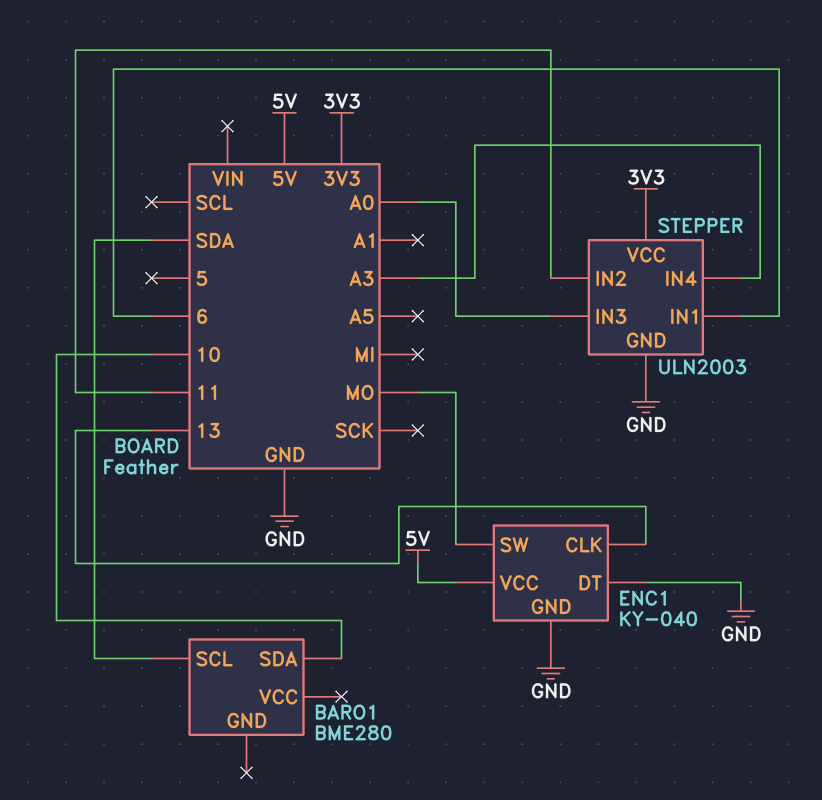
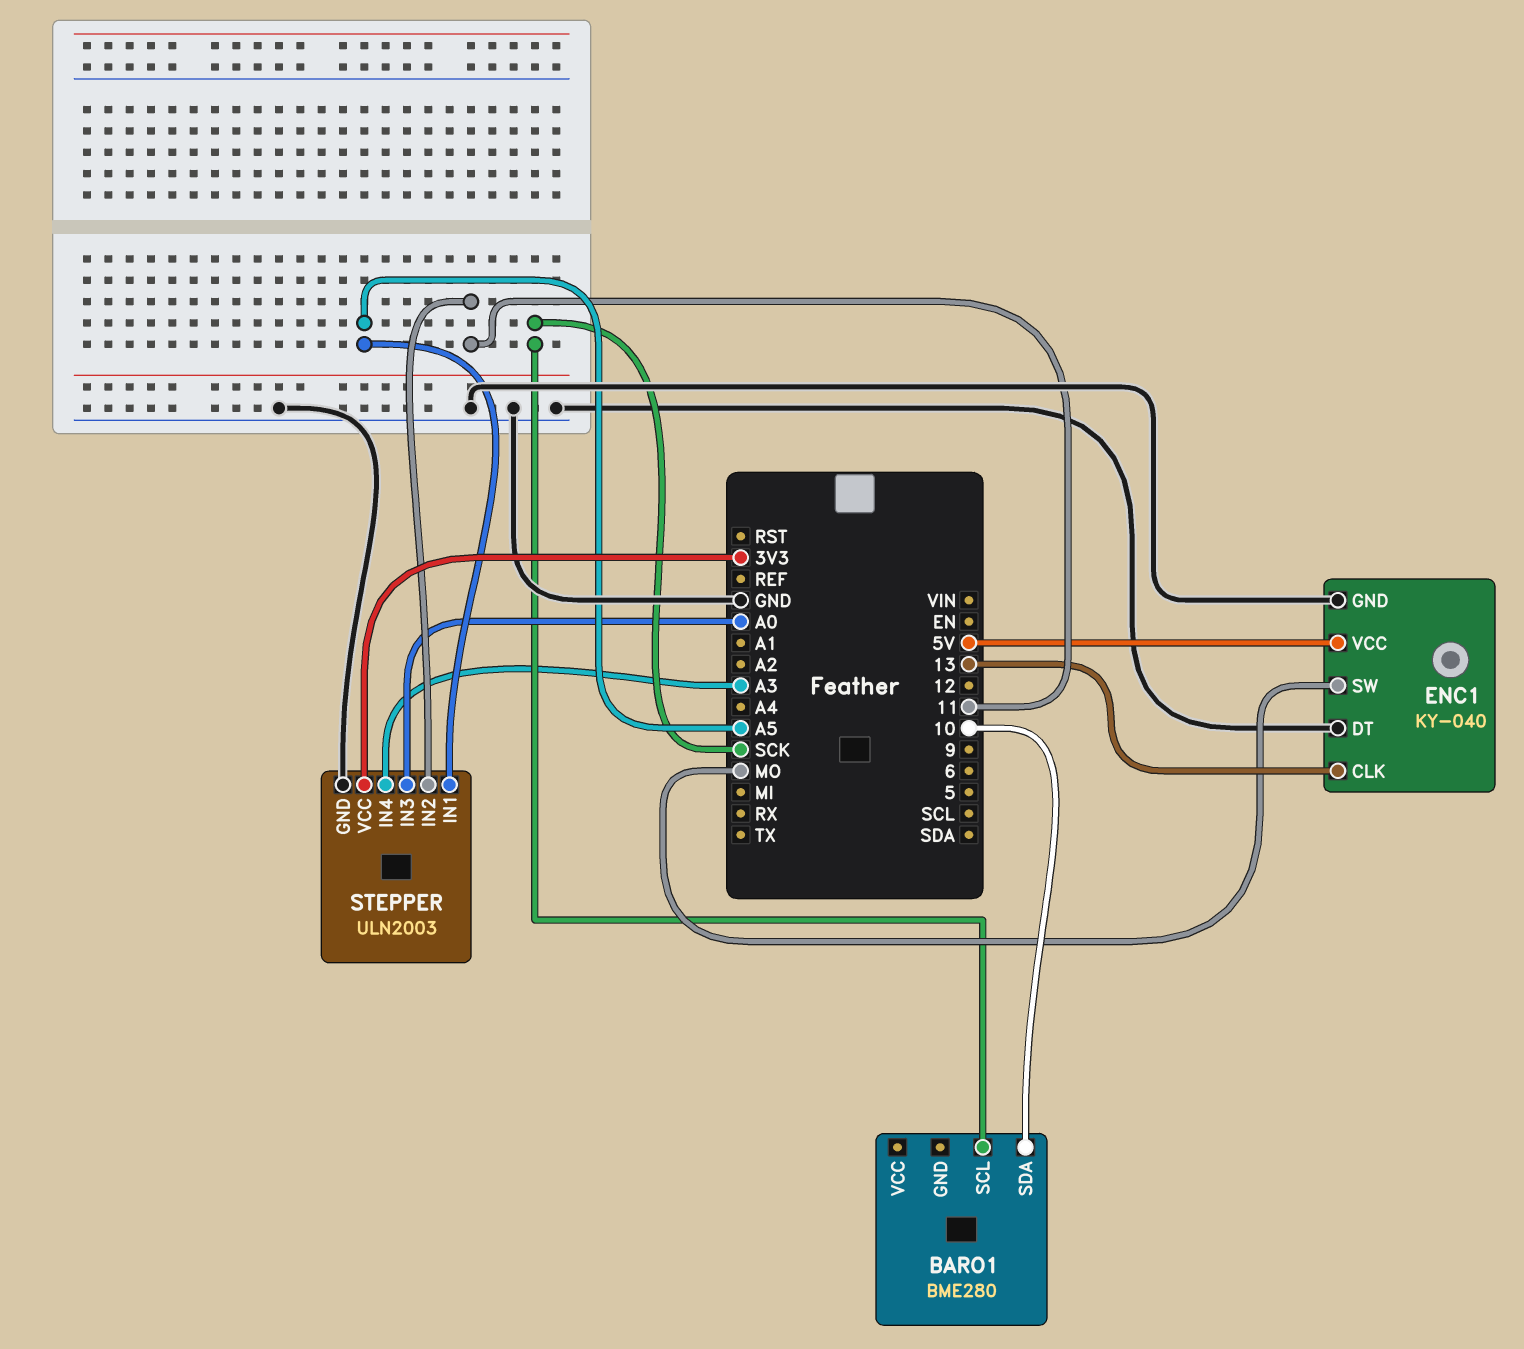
BARO1 pin SCL: SDA -> SCK
STEPPER pin IN1: 6 -> A5

